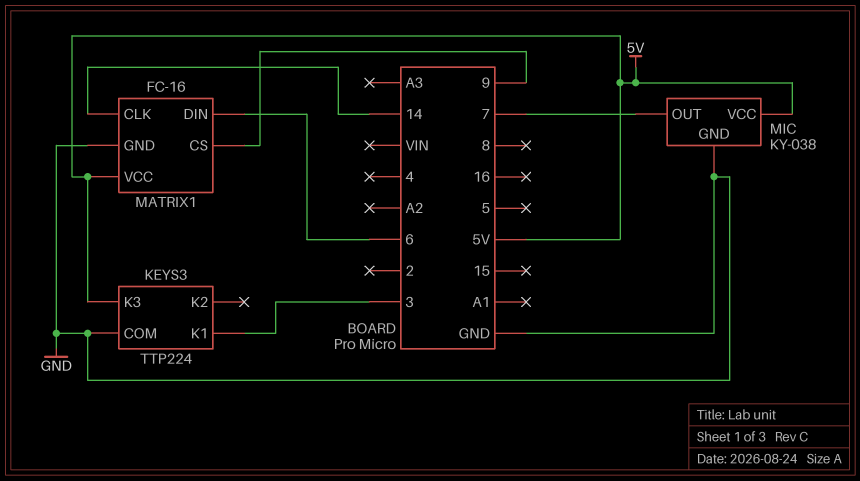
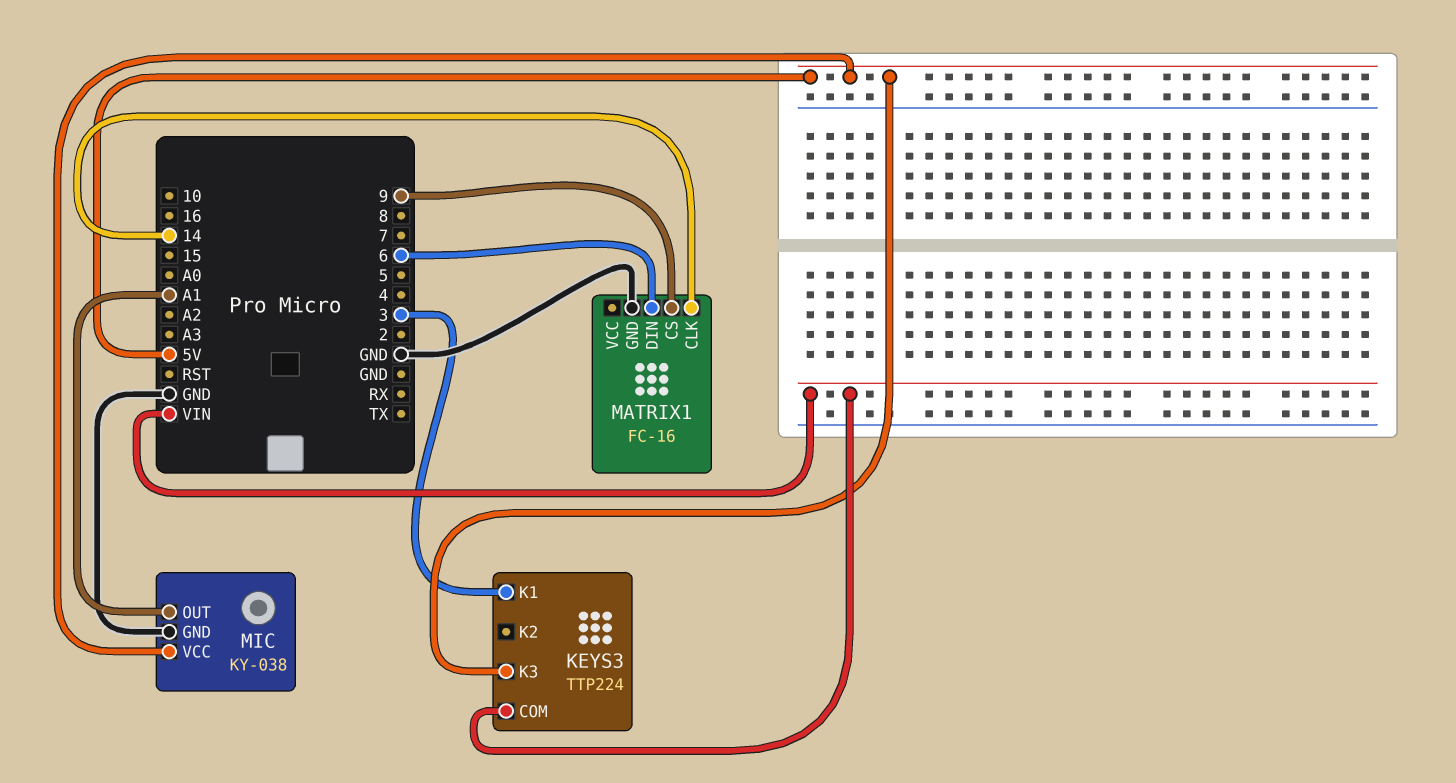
KEYS3 pin COM: GND -> VIN
MATRIX1 pin VCC: 5V -> none
MIC pin OUT: 7 -> A1

